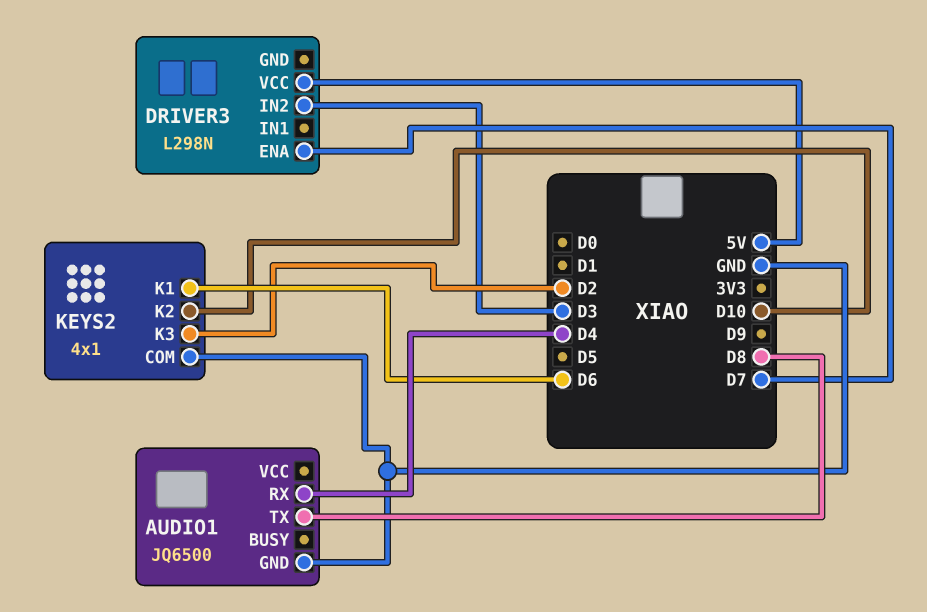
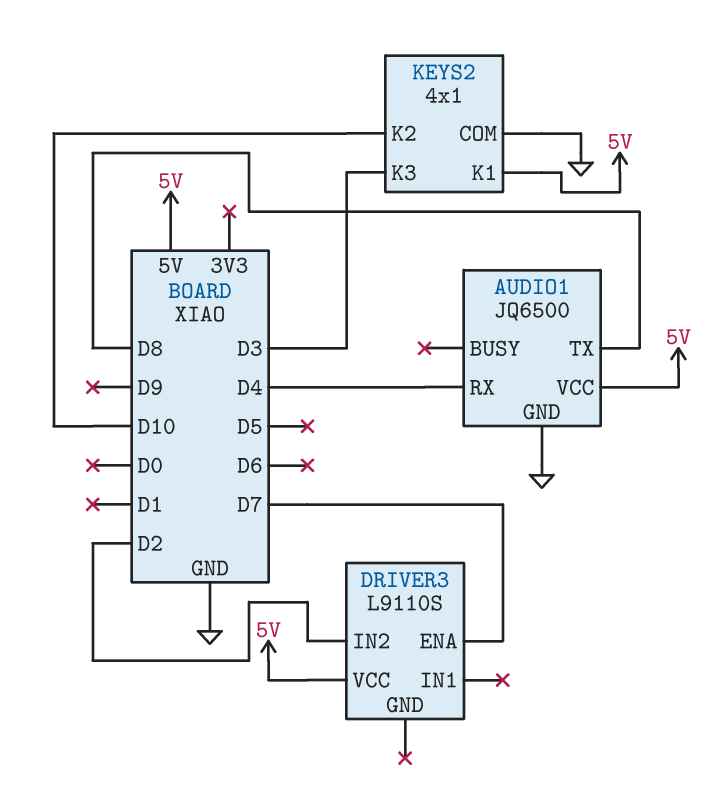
AUDIO1 pin VCC: none -> 5V
DRIVER3: L298N -> L9110S
DRIVER3 pin IN2: D3 -> D2
KEYS2 pin K1: D6 -> 5V
KEYS2 pin K3: D2 -> D3

